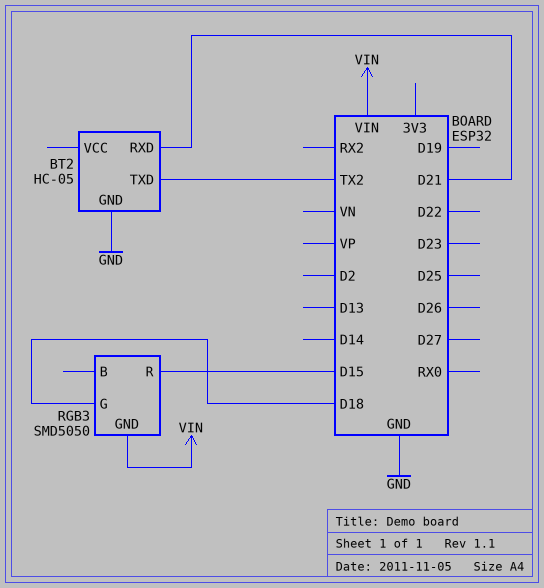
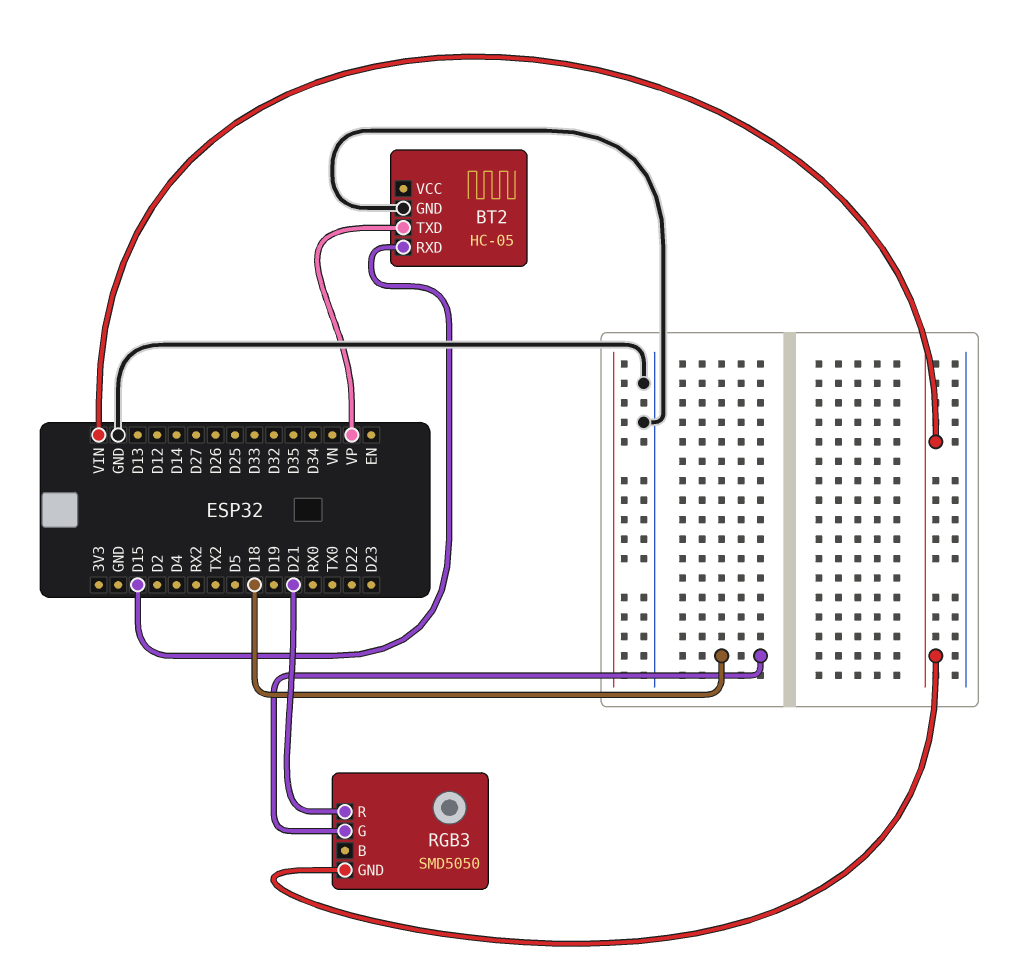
BT2 pin RXD: D21 -> D15
BT2 pin TXD: TX2 -> VP
RGB3 pin R: D15 -> D21

